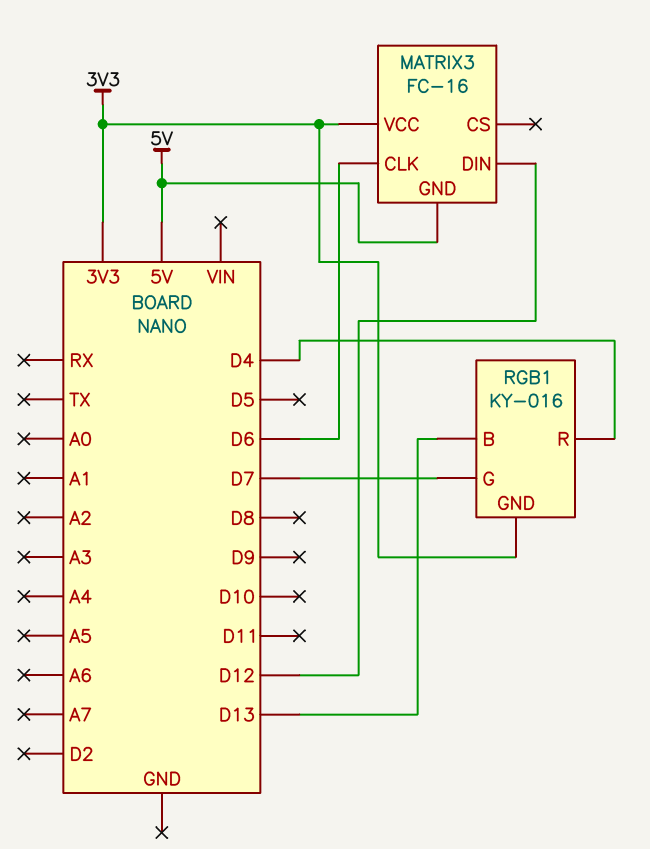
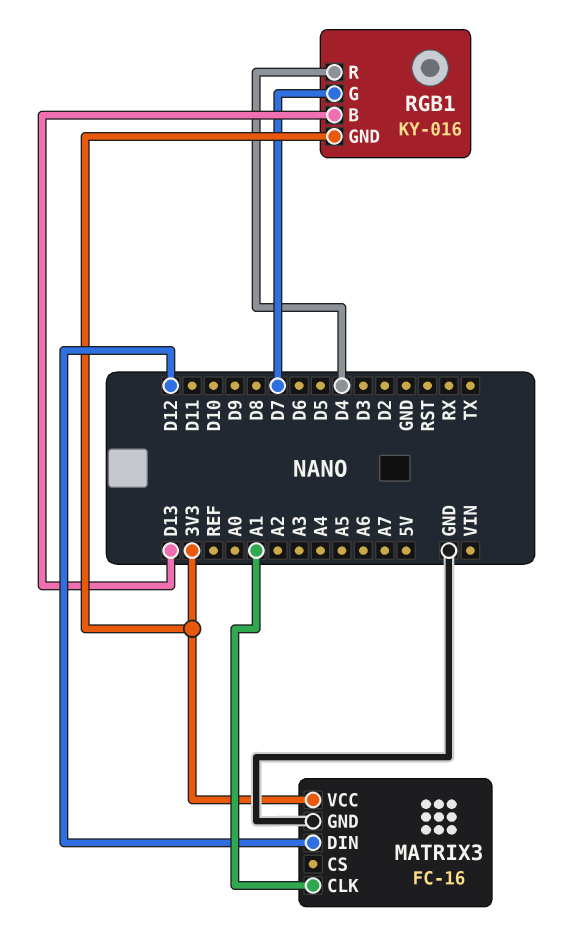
MATRIX3 pin CLK: D6 -> A1
MATRIX3 pin GND: 5V -> GND

